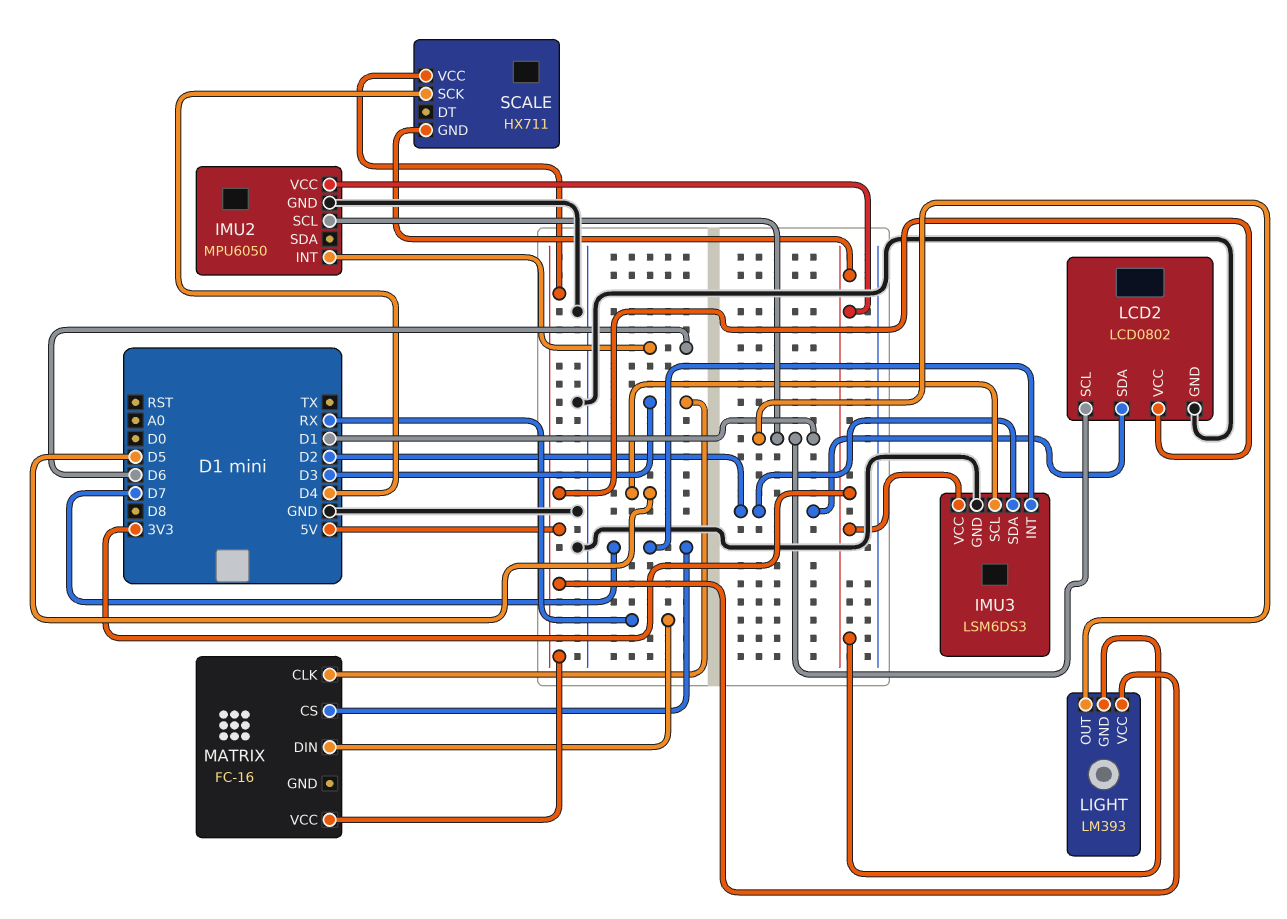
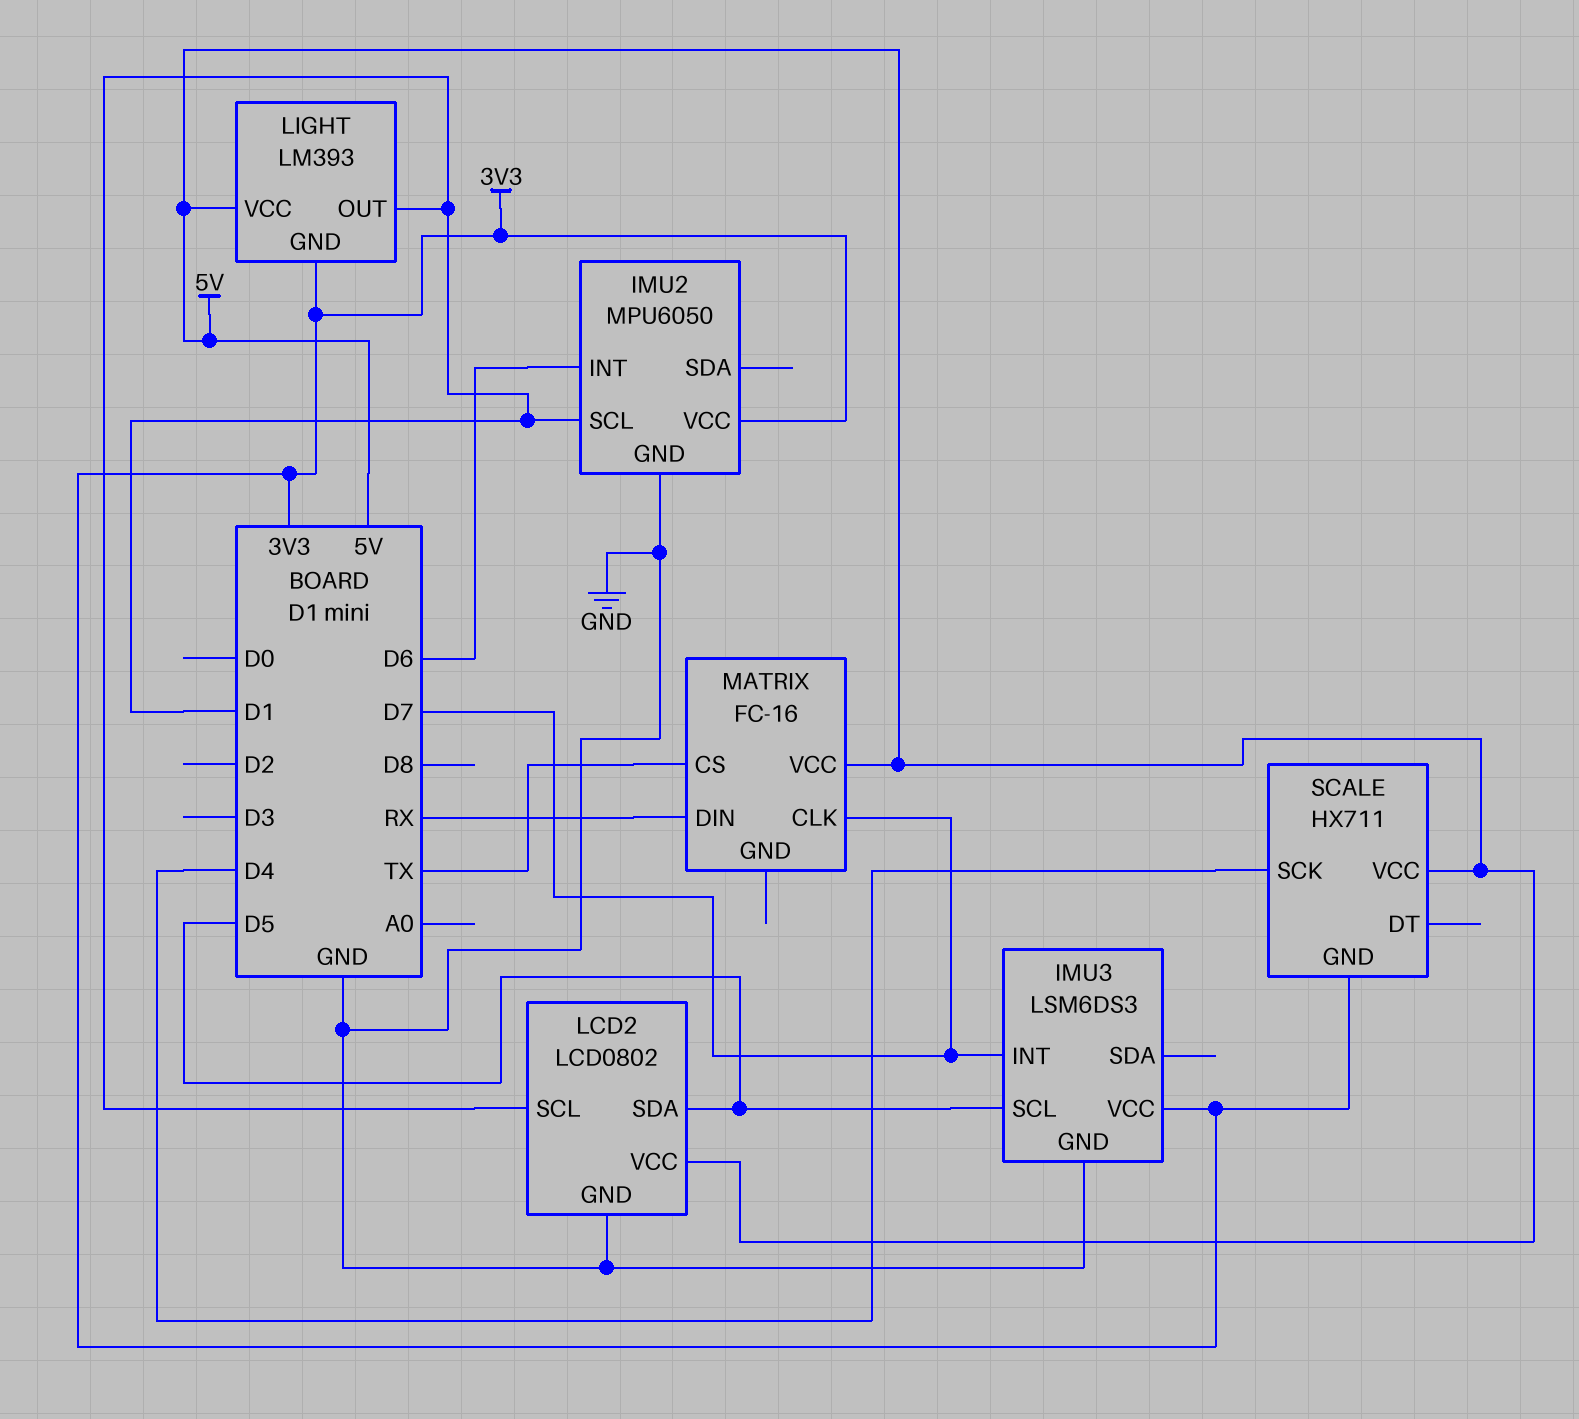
IMU3 pin SDA: D2 -> none
LCD2 pin SDA: D2 -> D5
MATRIX pin CLK: D3 -> D7
MATRIX pin CS: D7 -> TX

